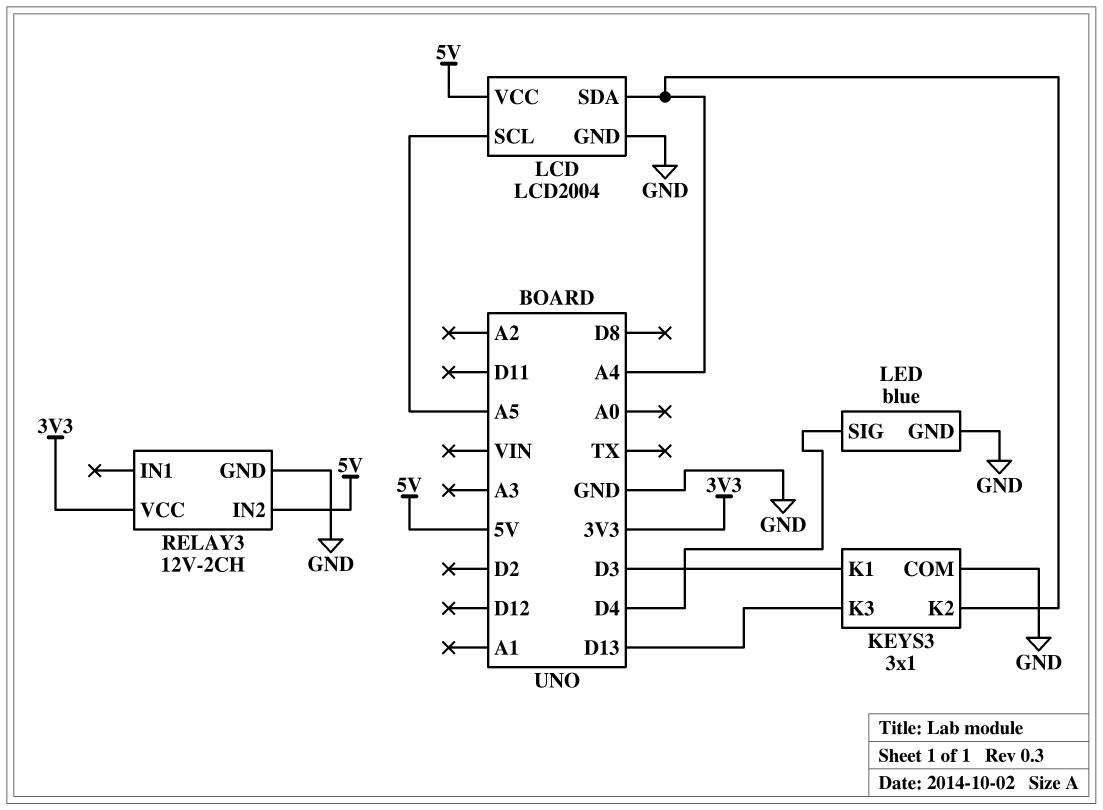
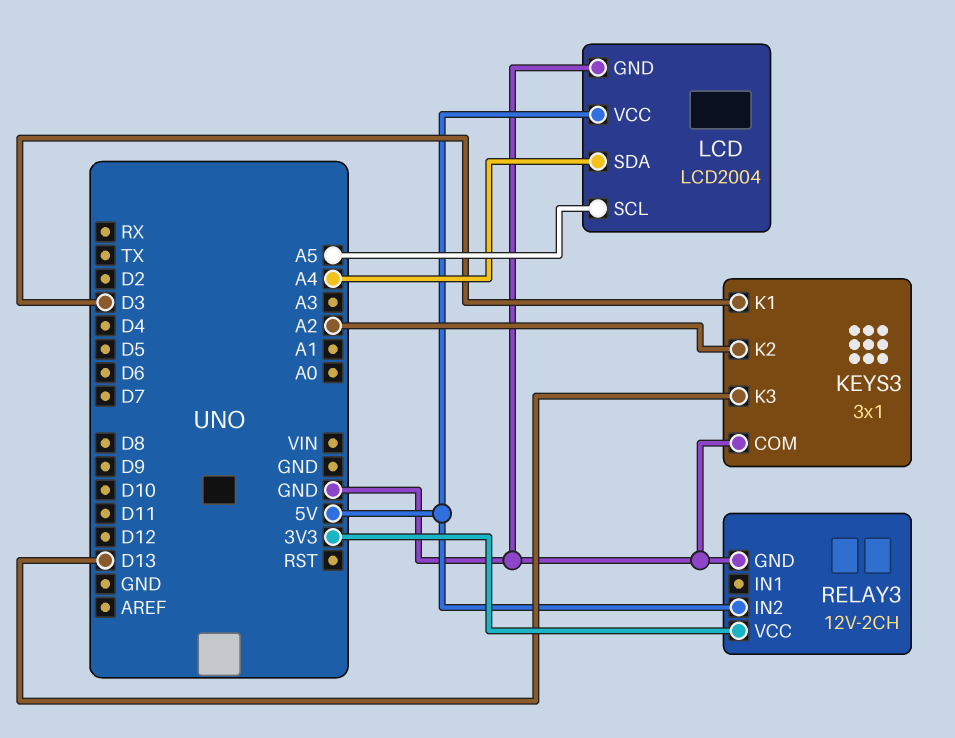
KEYS3 pin K2: A4 -> A2
LED: blue -> none
LED pin GND: GND -> none
LED pin SIG: D4 -> none

